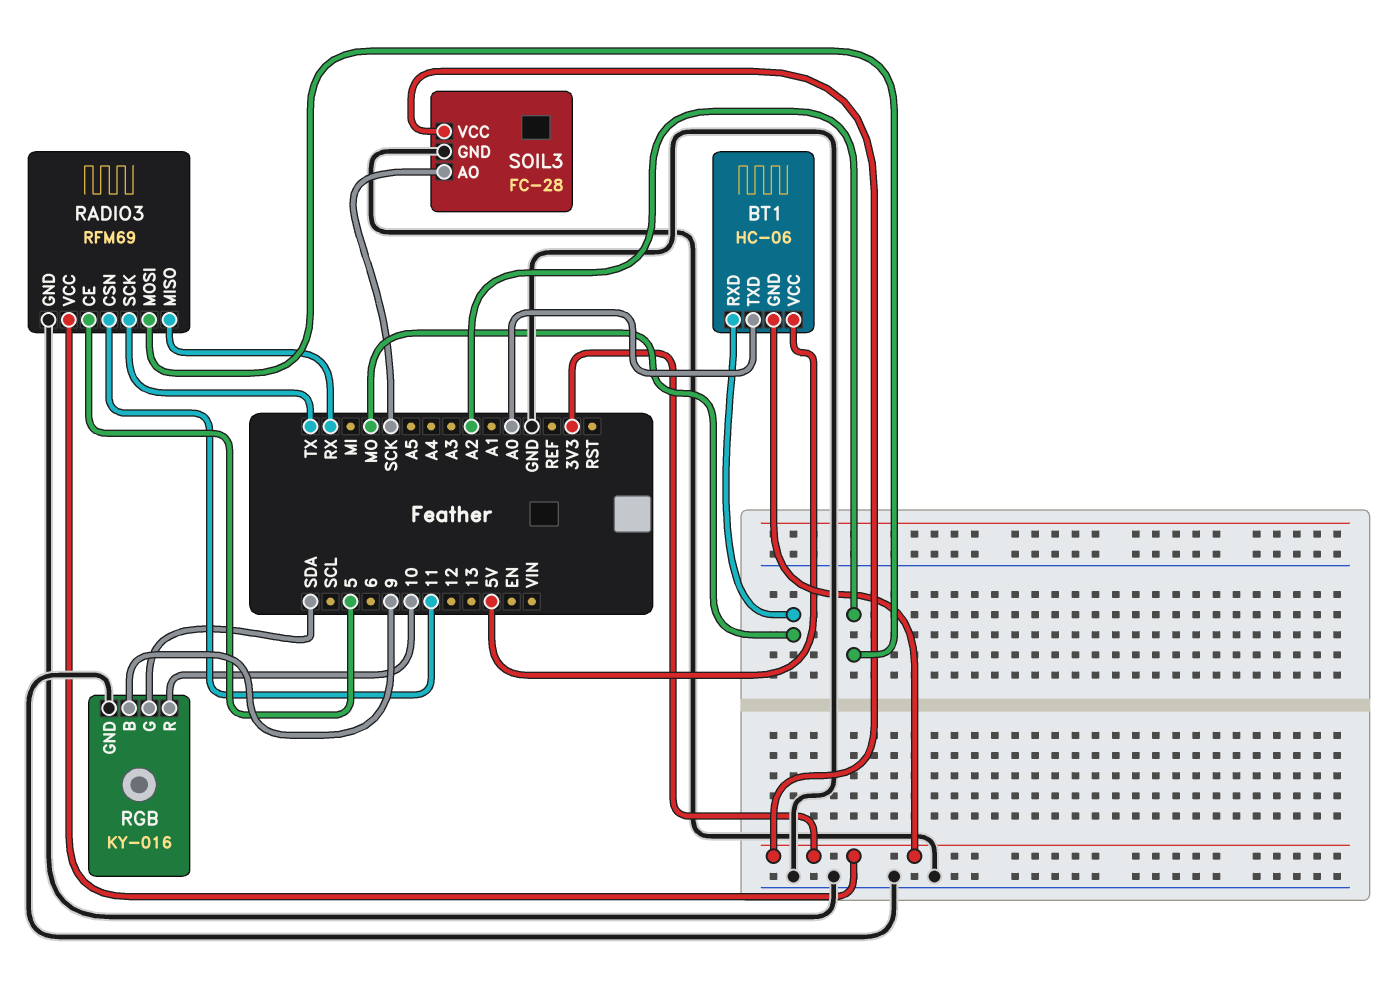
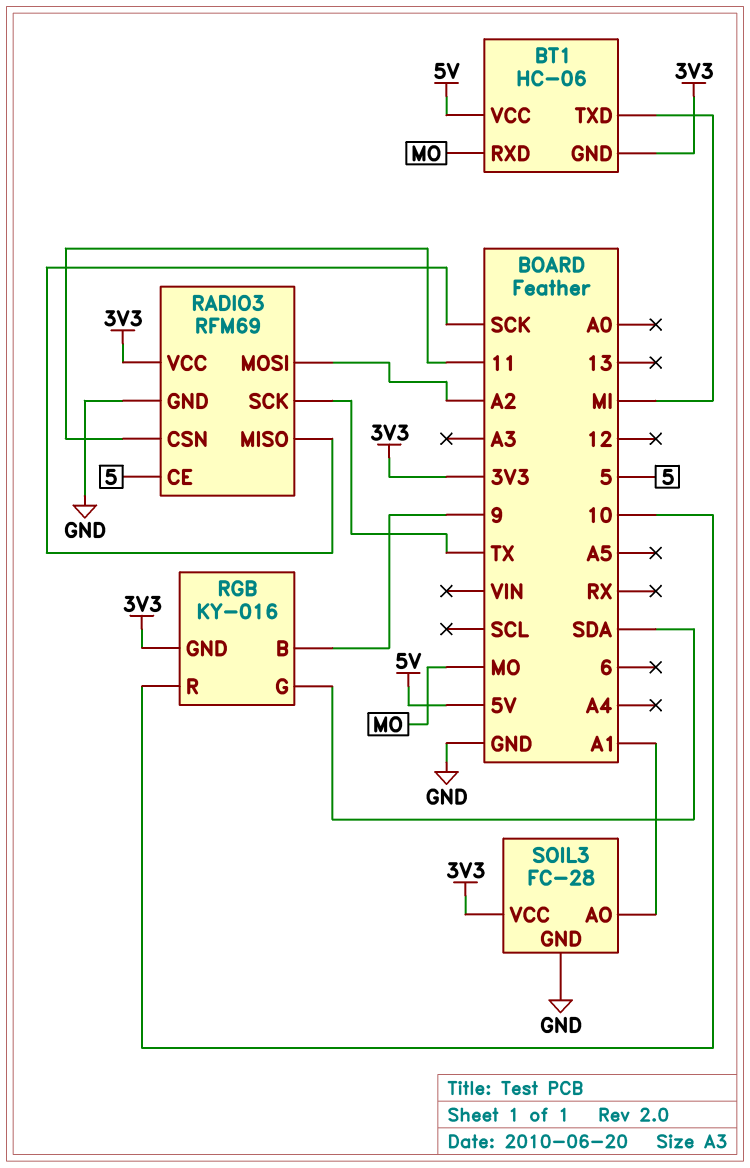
BT1 pin TXD: A0 -> MI
RADIO3 pin MISO: RX -> SCK
RGB pin GND: GND -> 3V3
SOIL3 pin AO: SCK -> A1

